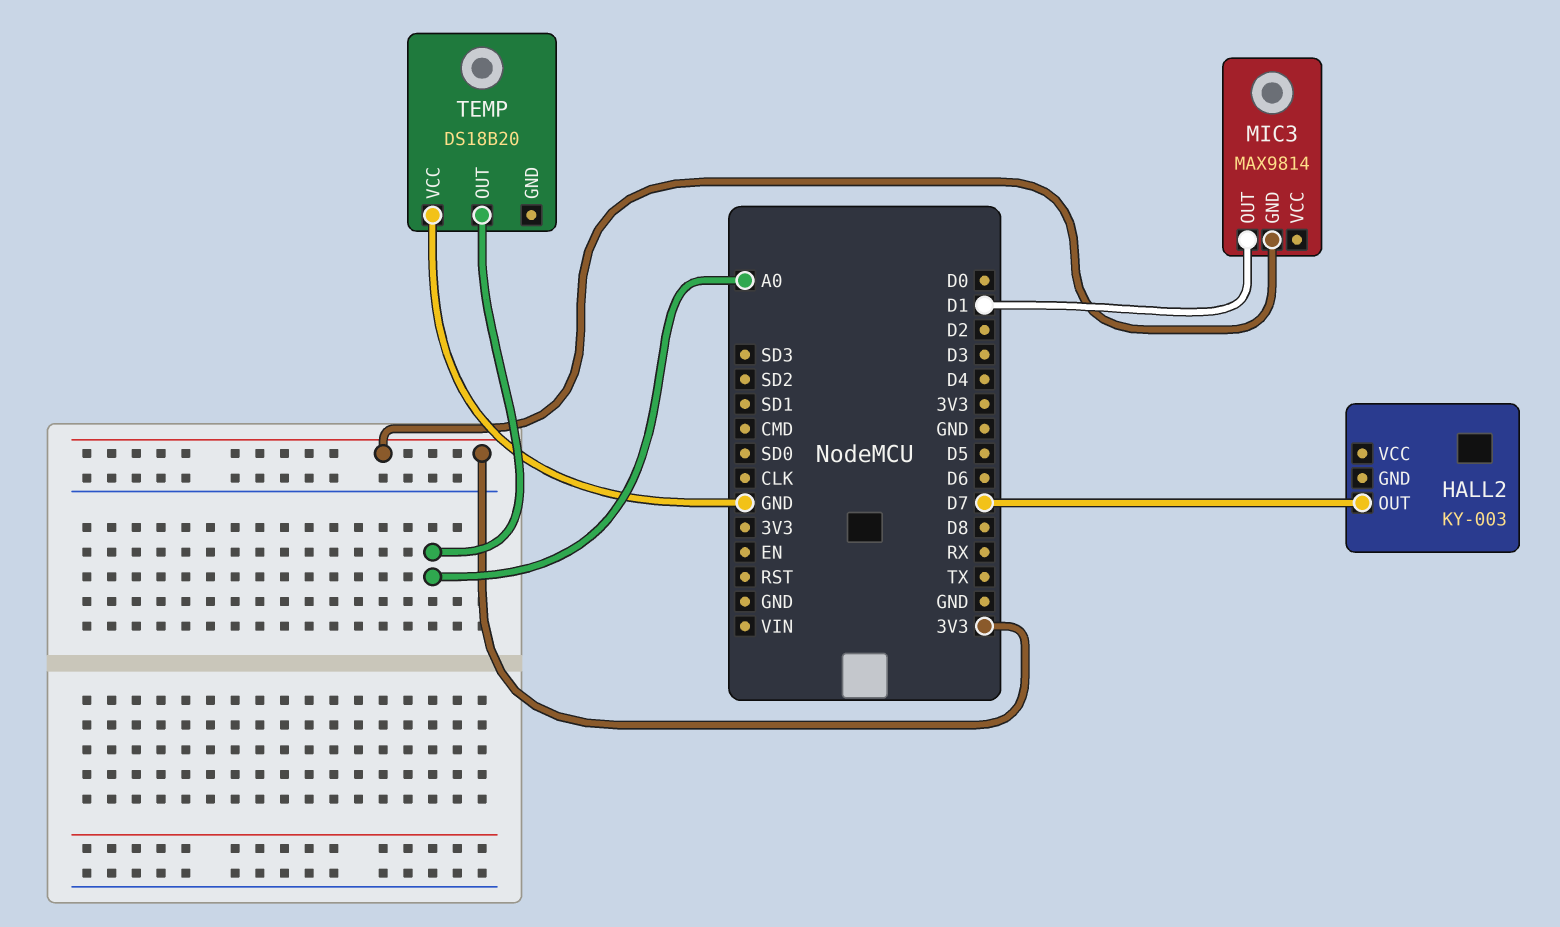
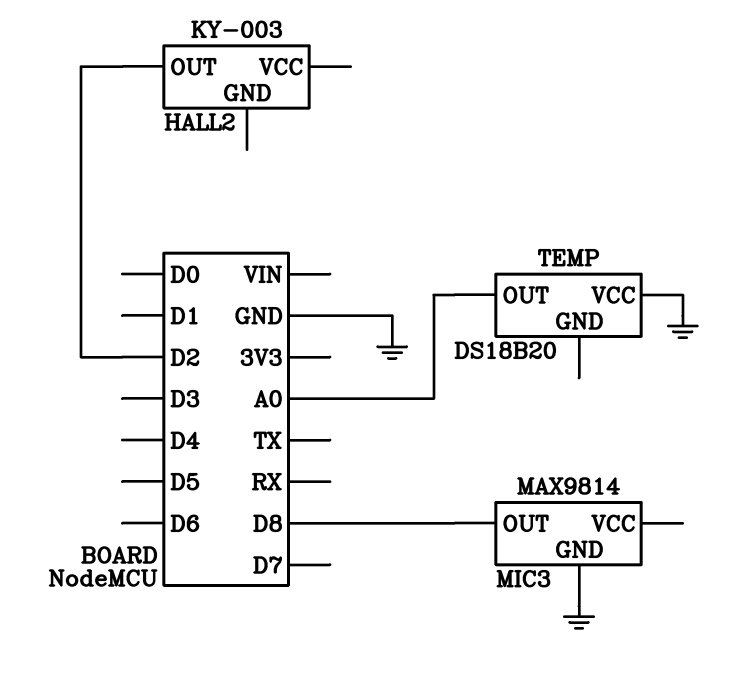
HALL2 pin OUT: D7 -> D2
MIC3 pin GND: 3V3 -> GND
MIC3 pin OUT: D1 -> D8

